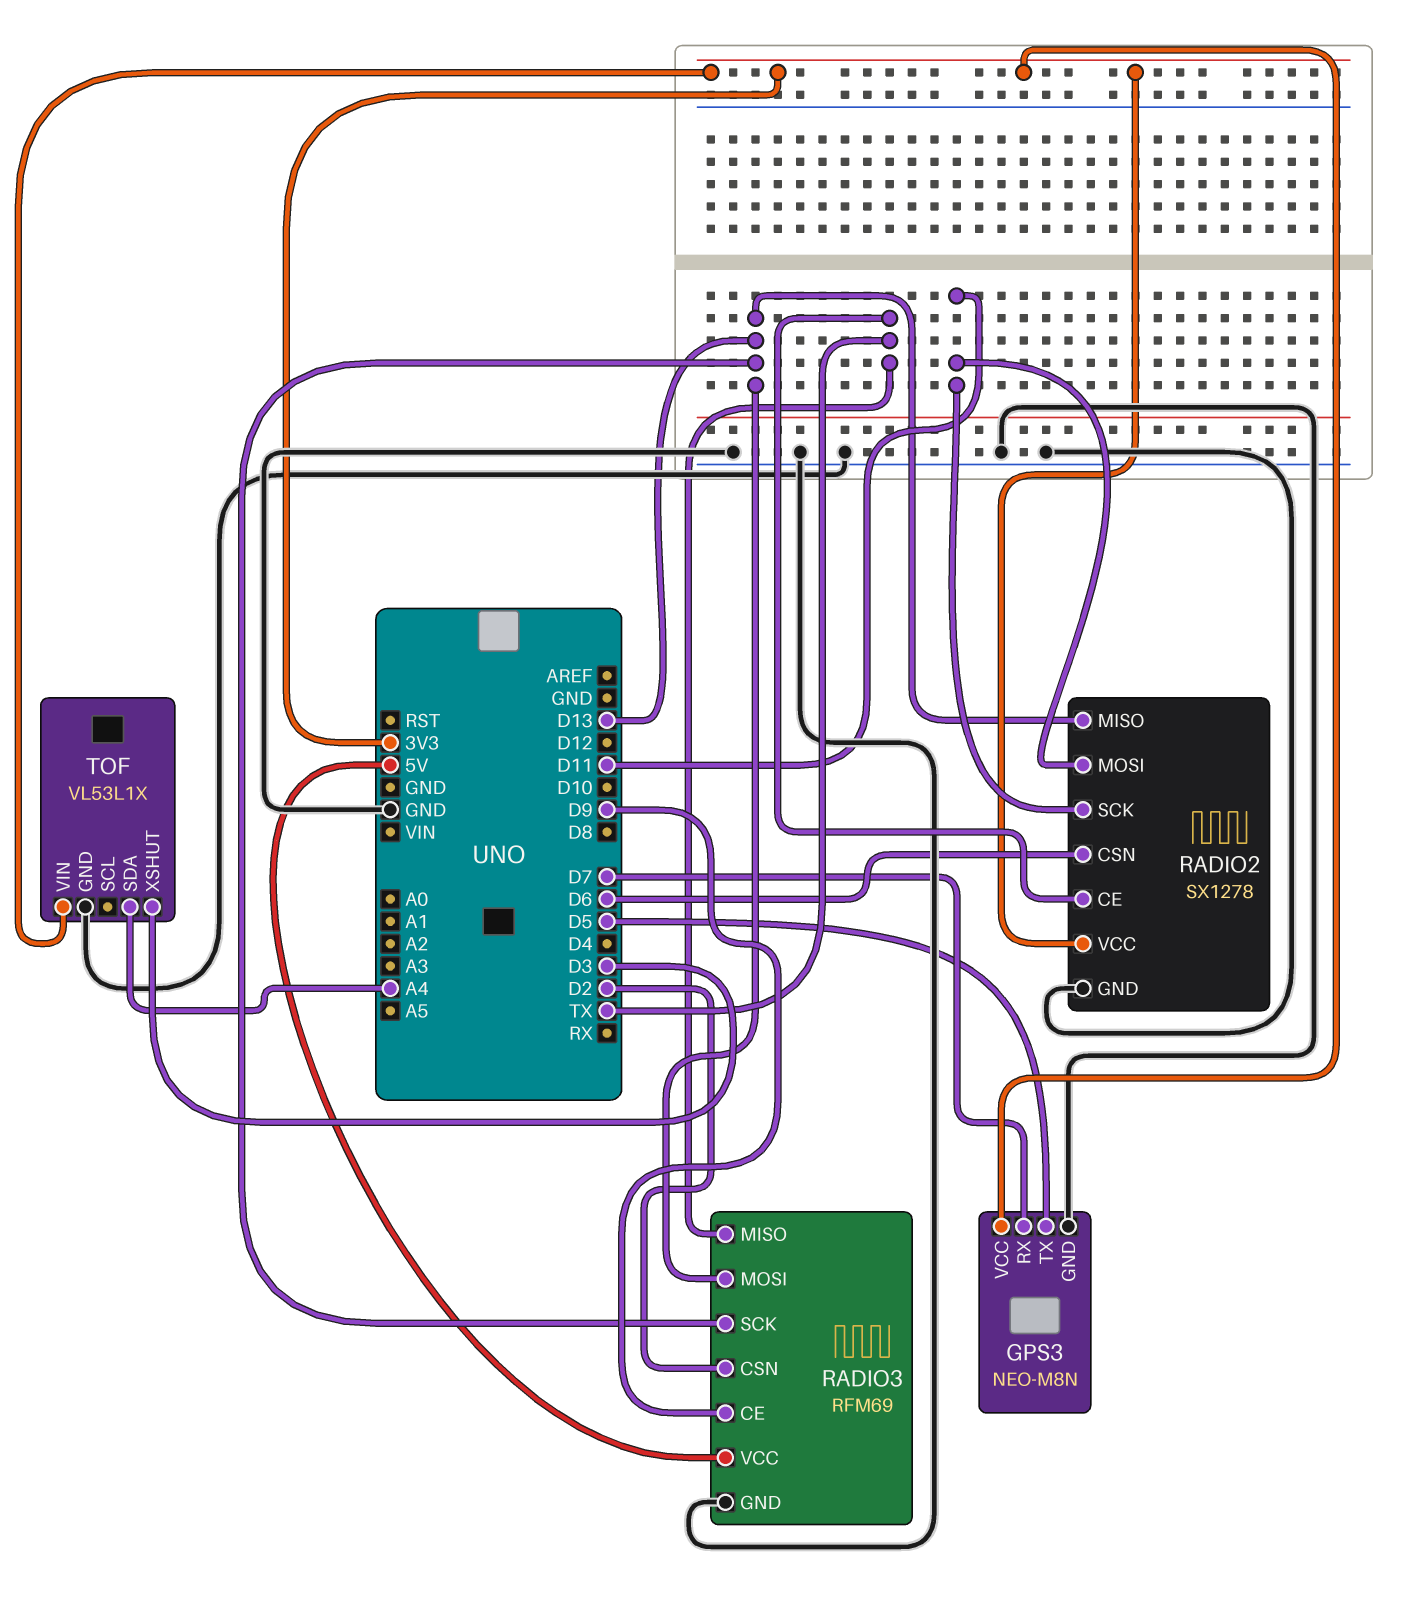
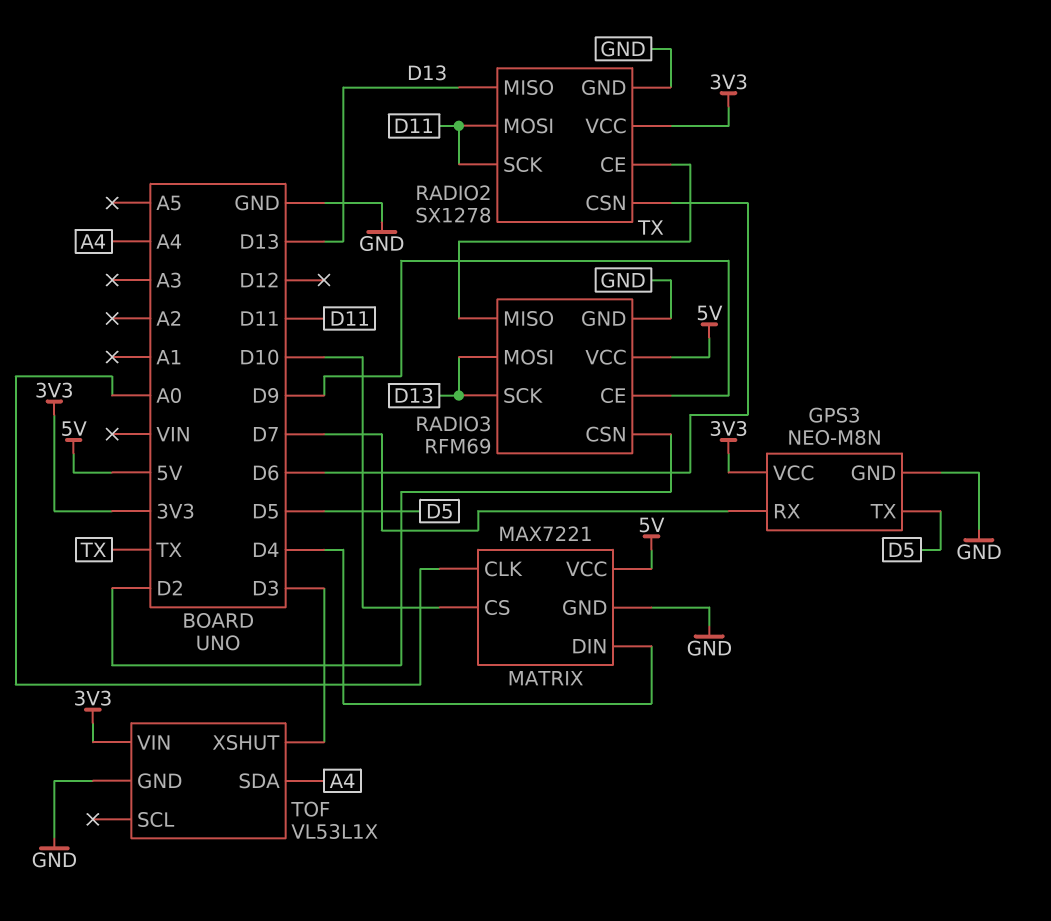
MATRIX: none -> MAX7221
MATRIX pin CLK: none -> A0
MATRIX pin CS: none -> D10
MATRIX pin DIN: none -> D4
MATRIX pin GND: none -> GND
MATRIX pin VCC: none -> 5V

